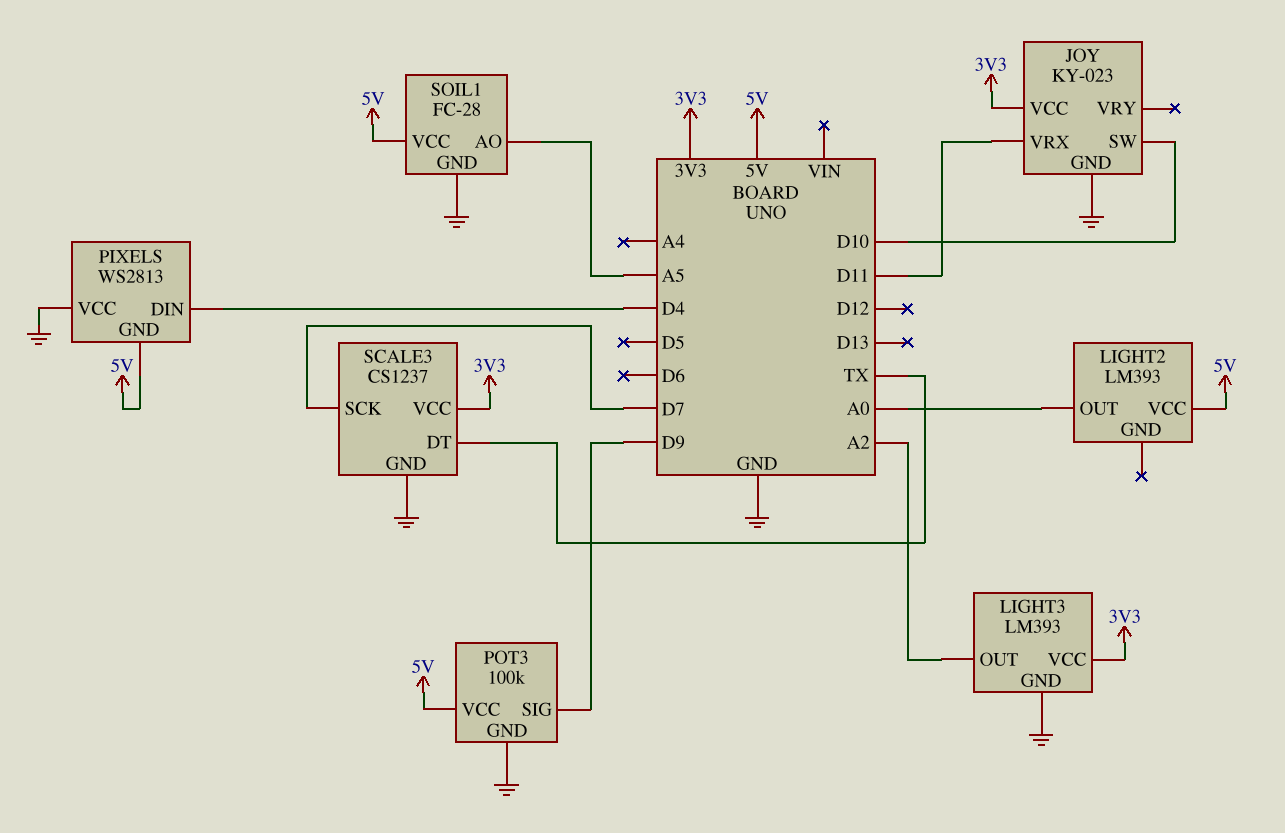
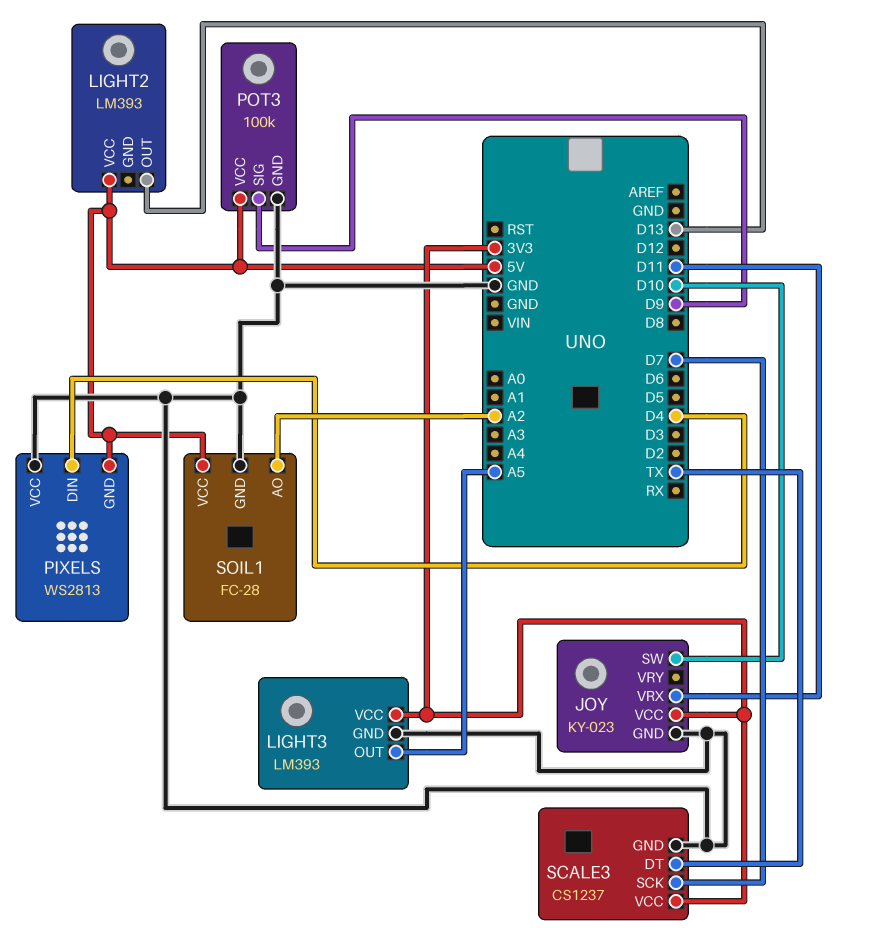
LIGHT2 pin OUT: A0 -> D13
LIGHT3 pin OUT: A2 -> A5
SOIL1 pin AO: A5 -> A2

